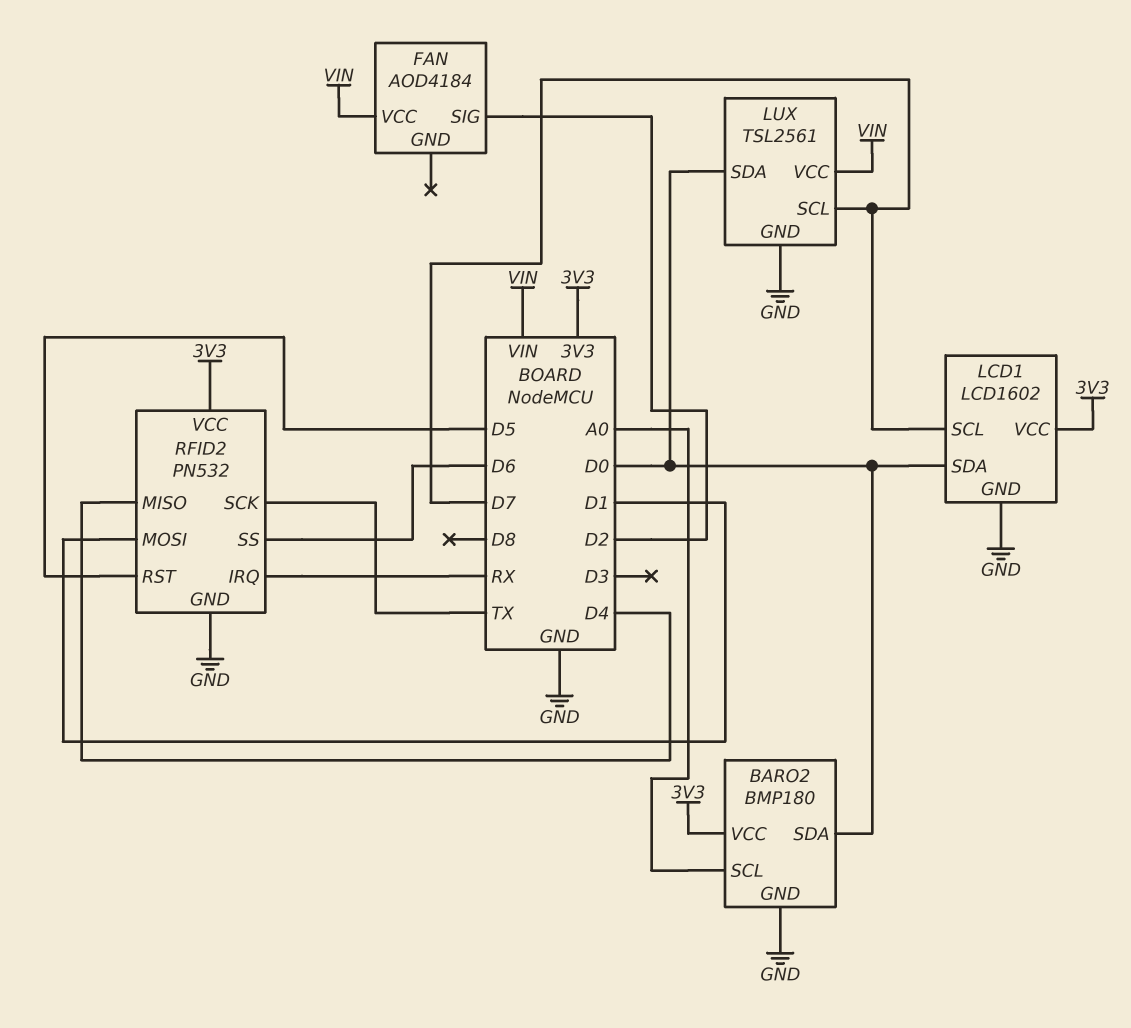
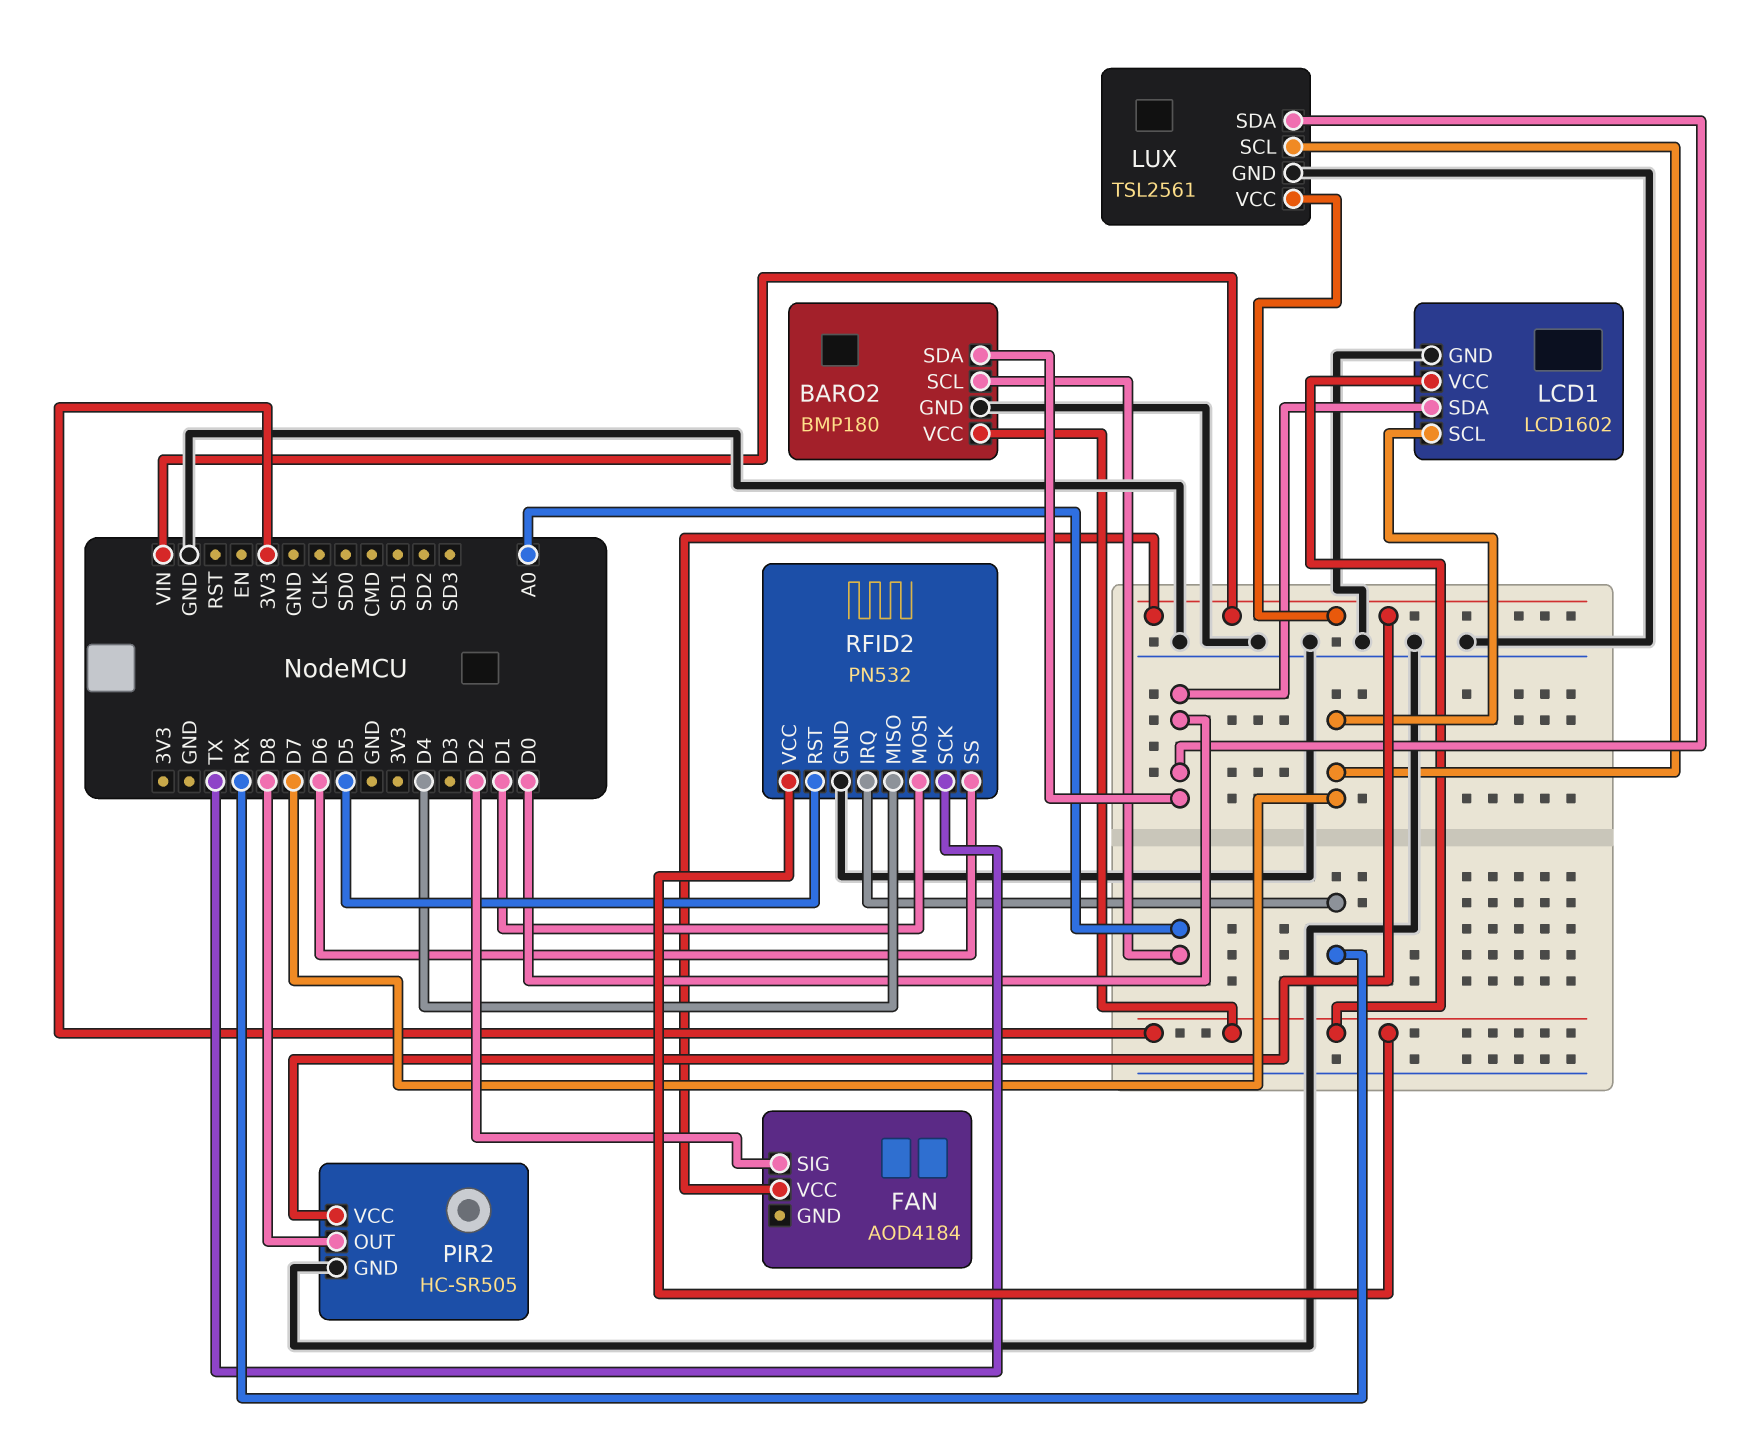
PIR2: none -> HC-SR505
PIR2 pin GND: none -> GND
PIR2 pin OUT: none -> D8
PIR2 pin VCC: none -> VIN

